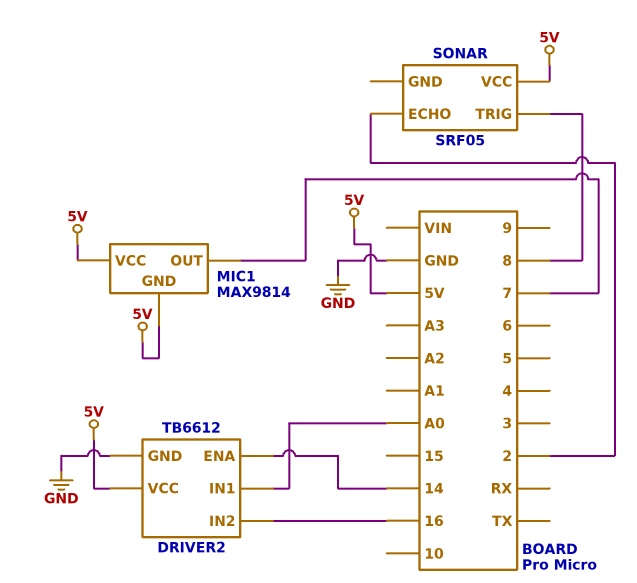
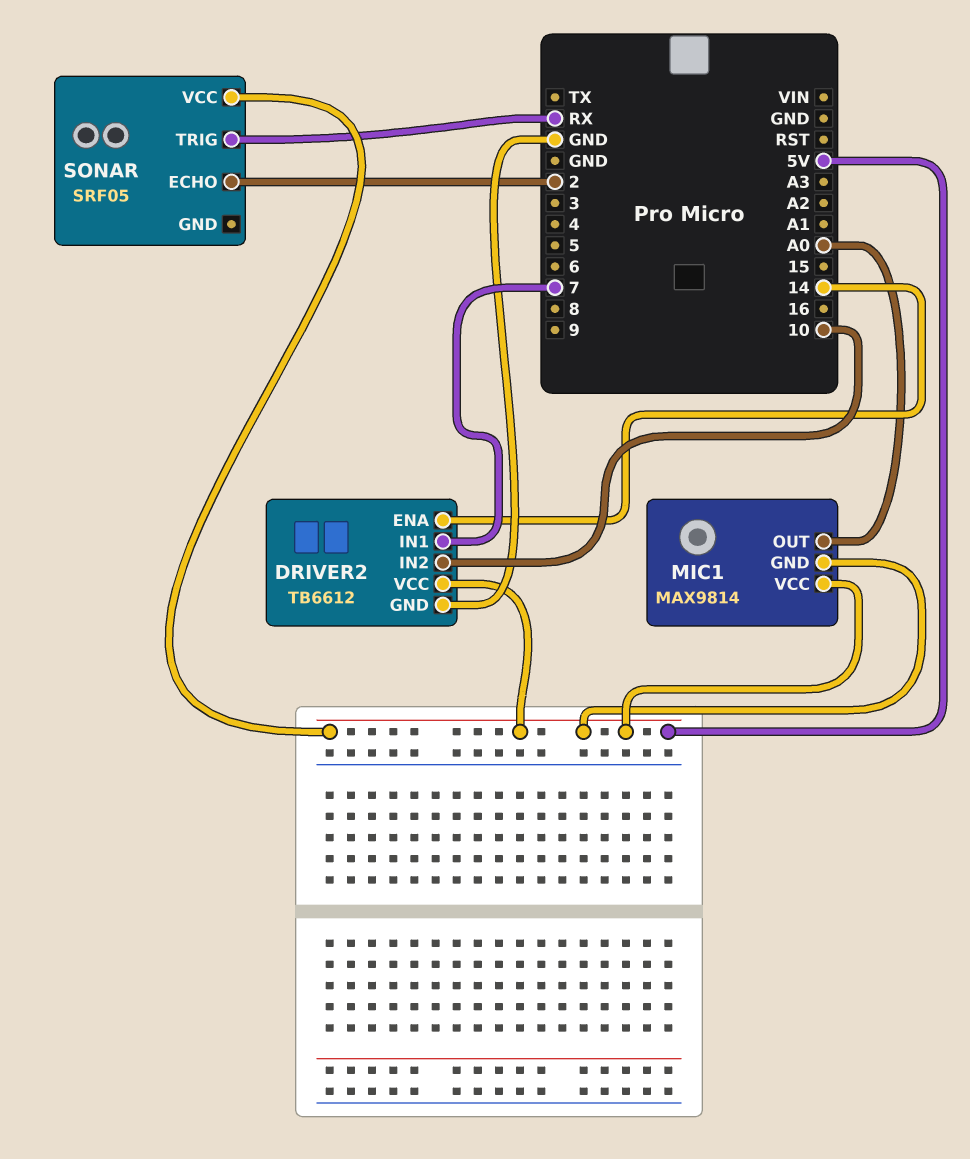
DRIVER2 pin IN1: A0 -> 7
DRIVER2 pin IN2: 16 -> 10
MIC1 pin OUT: 7 -> A0
SONAR pin TRIG: 8 -> RX

